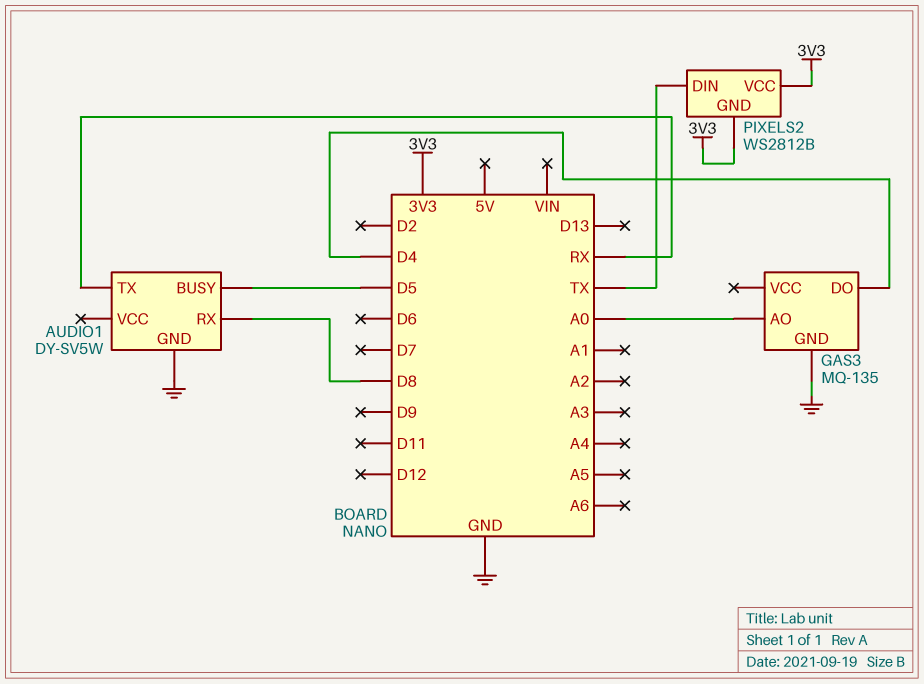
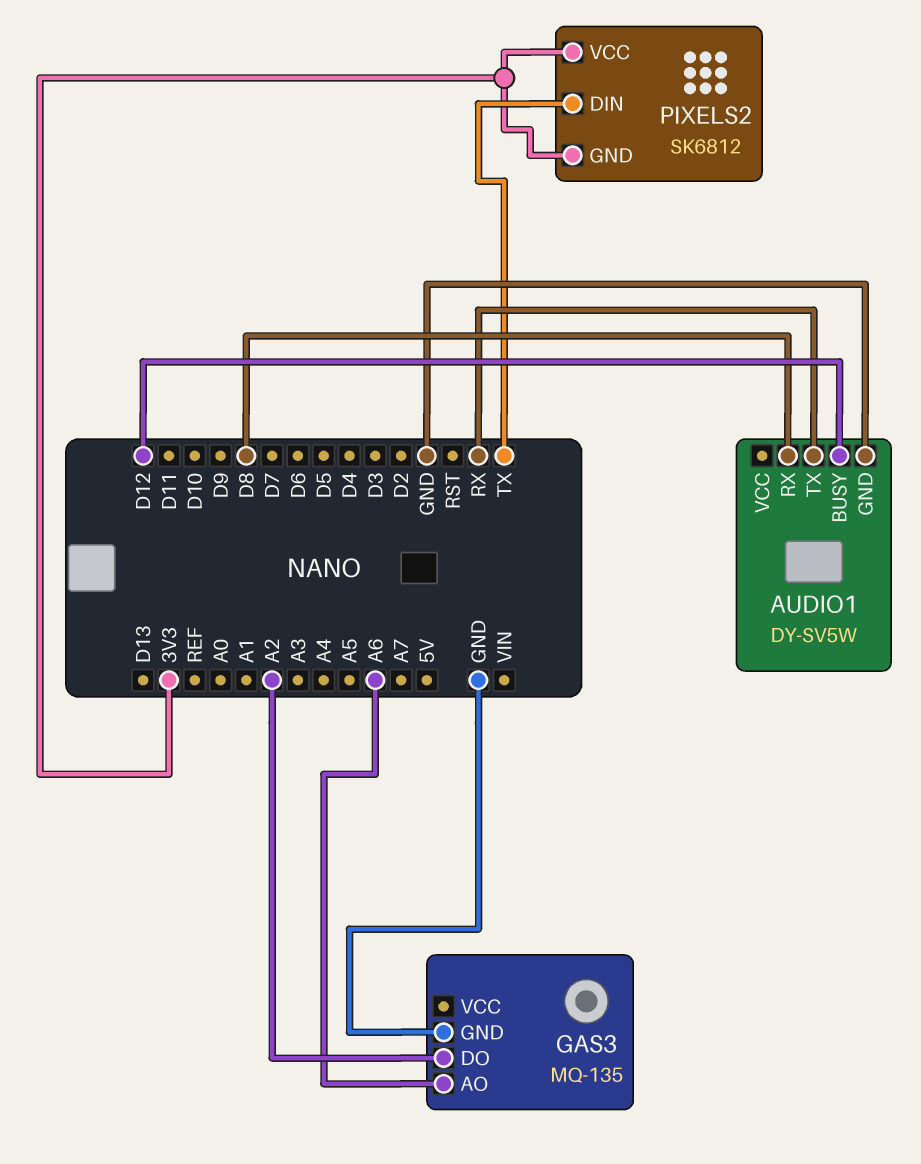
AUDIO1 pin BUSY: D5 -> D12
GAS3 pin AO: A0 -> A6
GAS3 pin DO: D4 -> A2
PIXELS2: WS2812B -> SK6812

